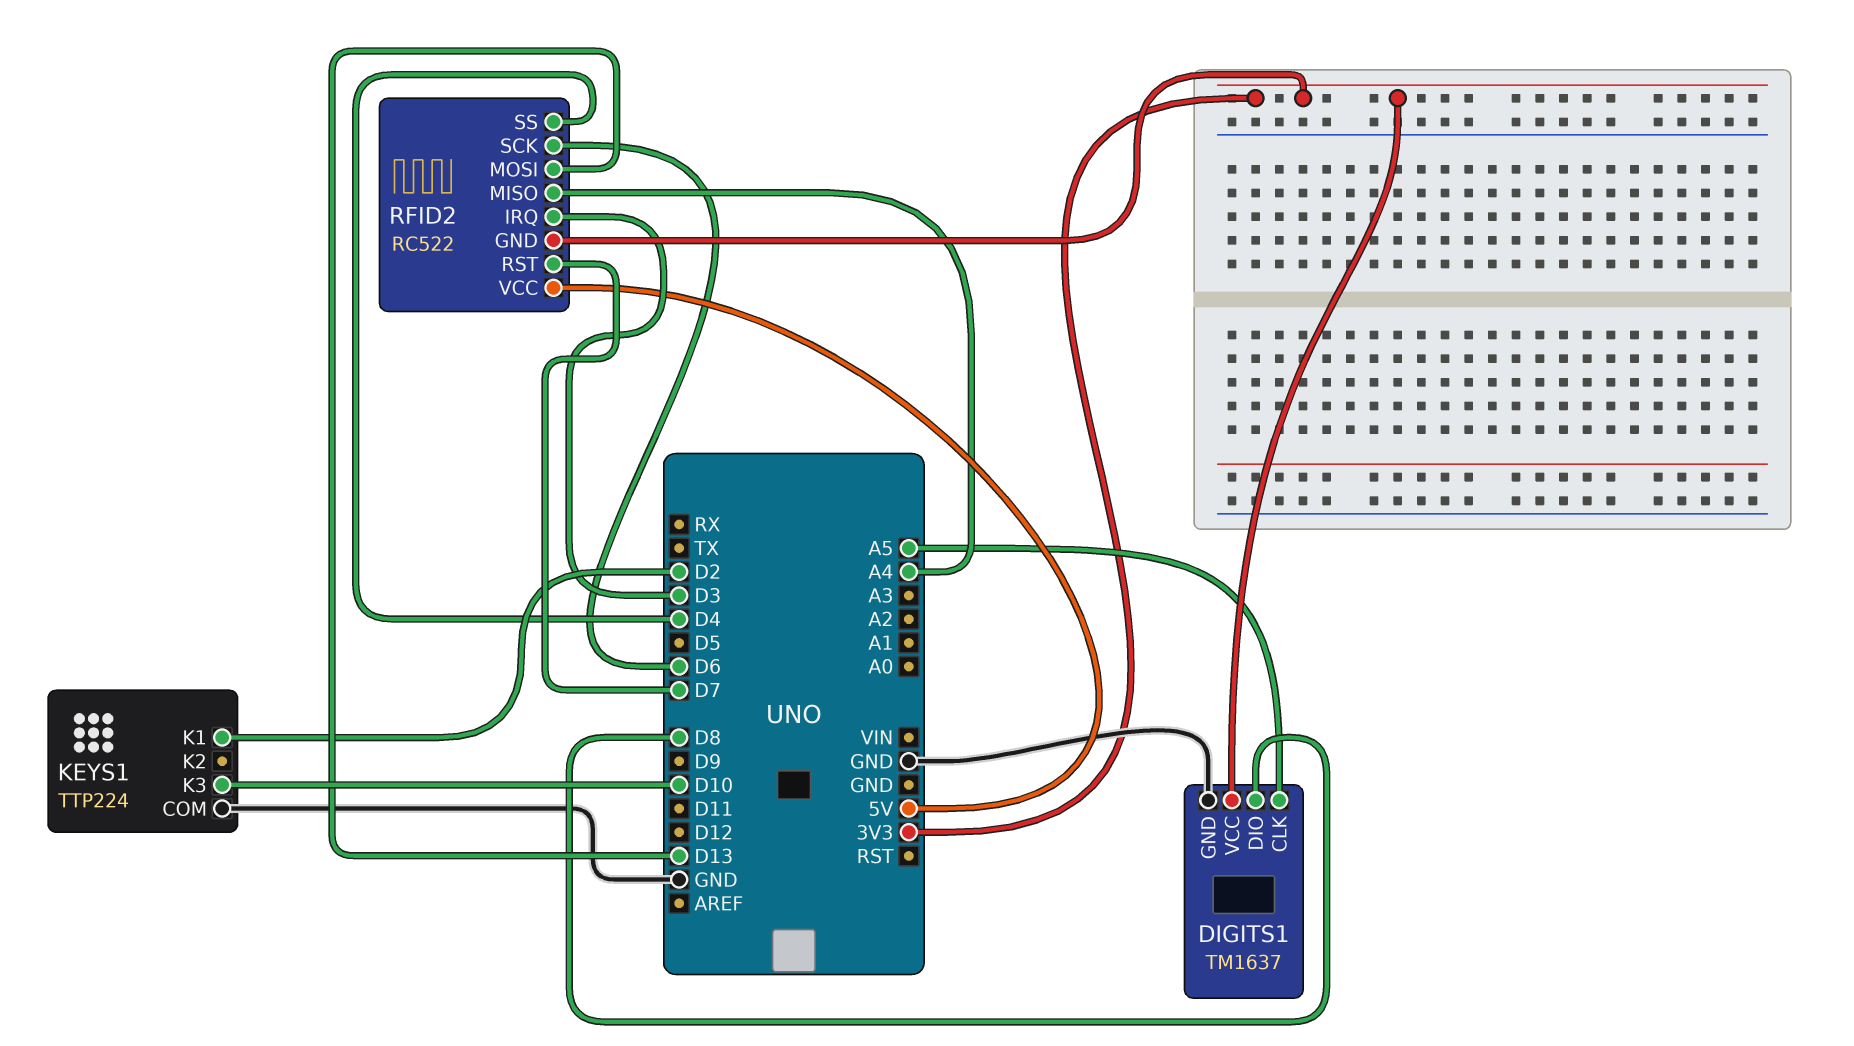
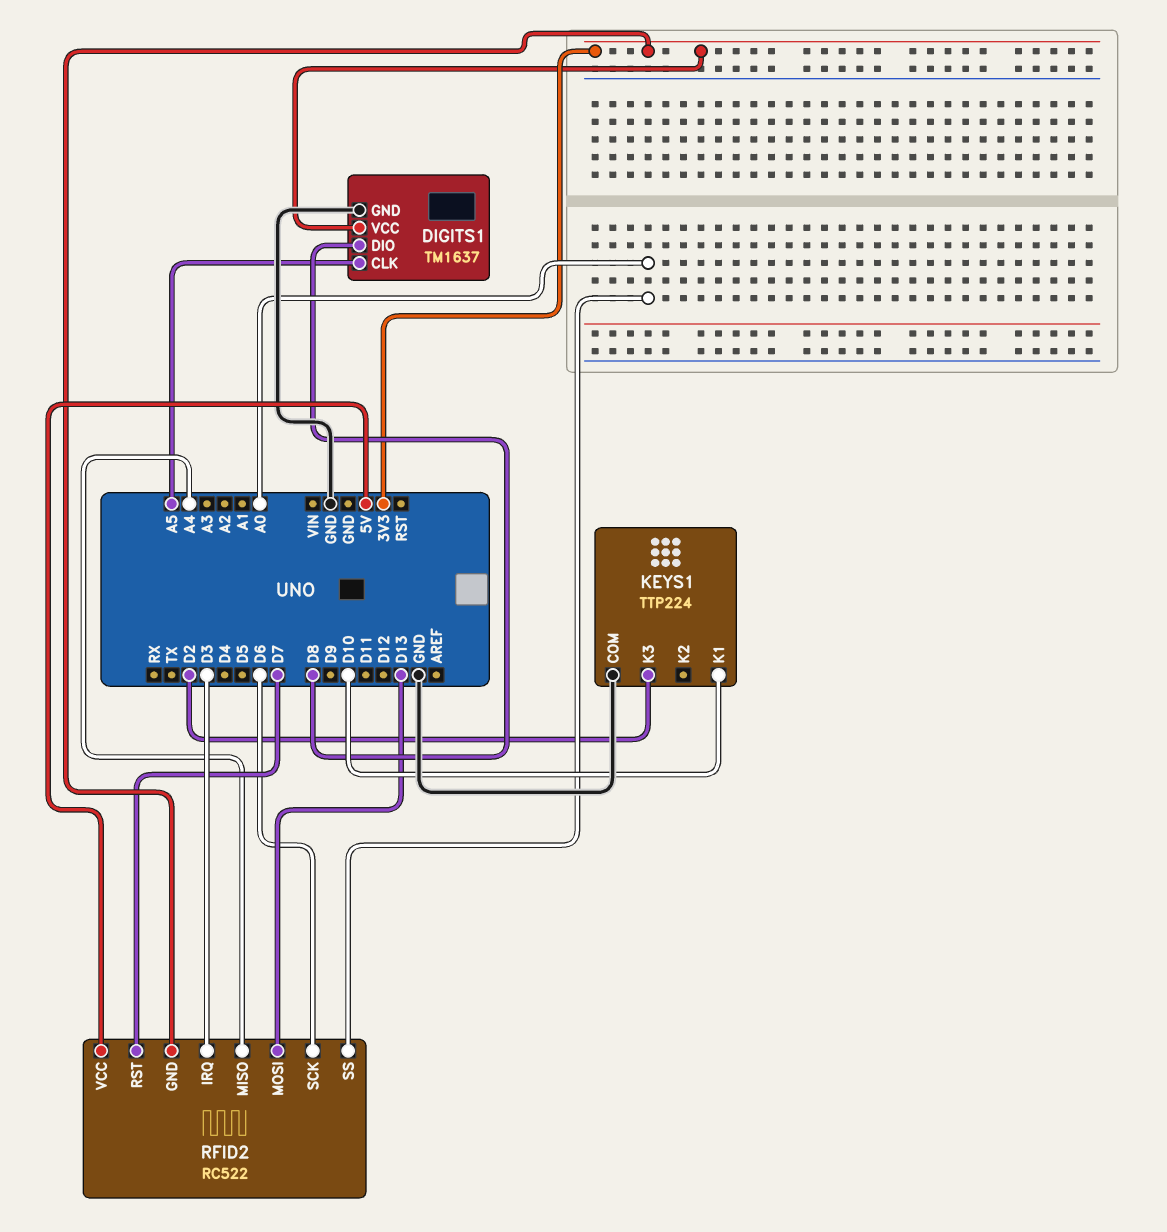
KEYS1 pin K1: D2 -> D10
KEYS1 pin K3: D10 -> D2
RFID2 pin SS: D4 -> A0

